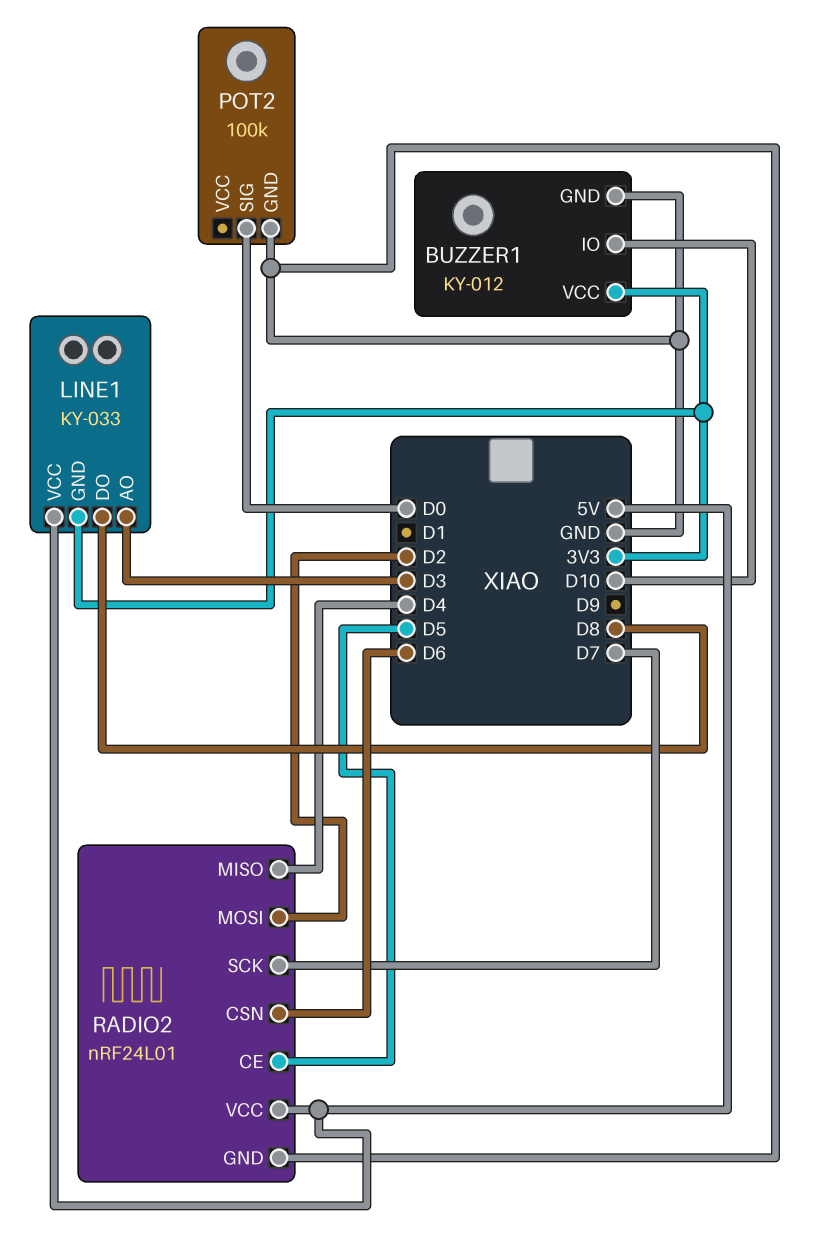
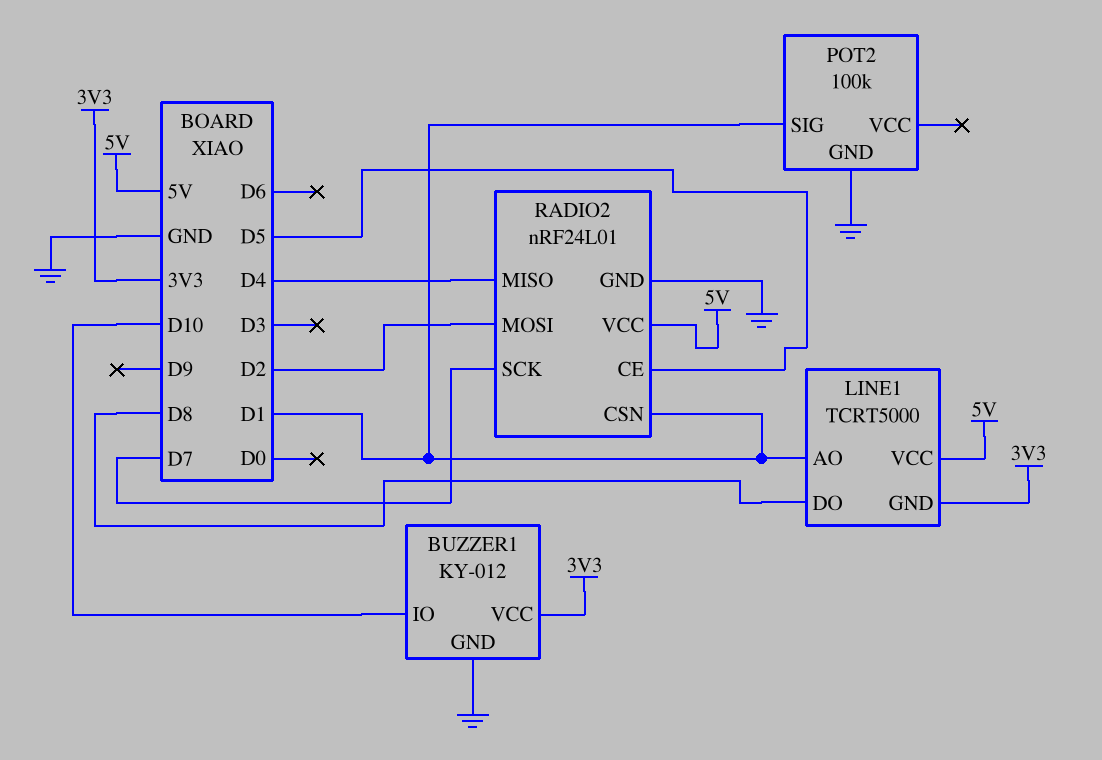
LINE1: KY-033 -> TCRT5000
LINE1 pin AO: D3 -> D1
POT2 pin SIG: D0 -> D1
RADIO2 pin CSN: D6 -> D1

